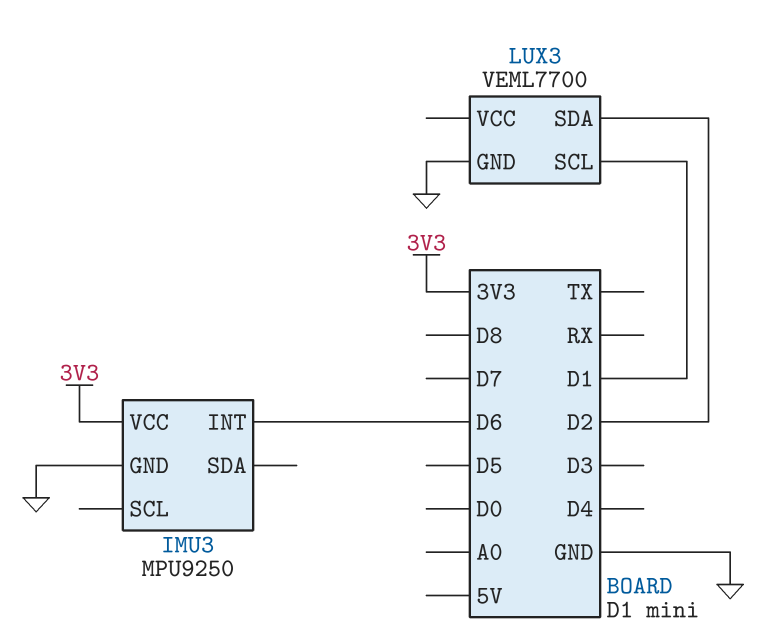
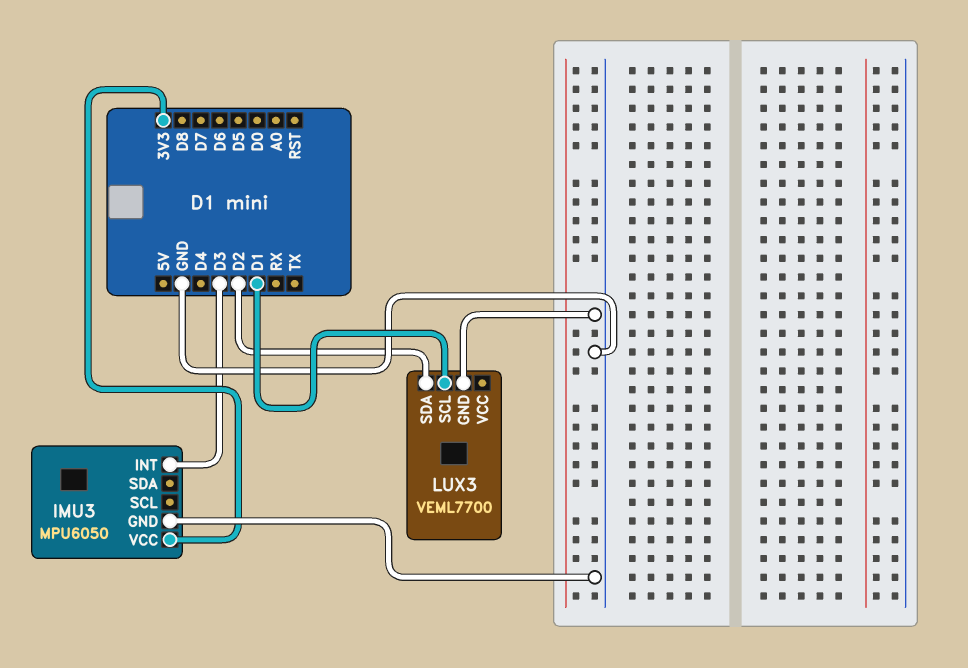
IMU3: MPU9250 -> MPU6050
IMU3 pin INT: D6 -> D3

